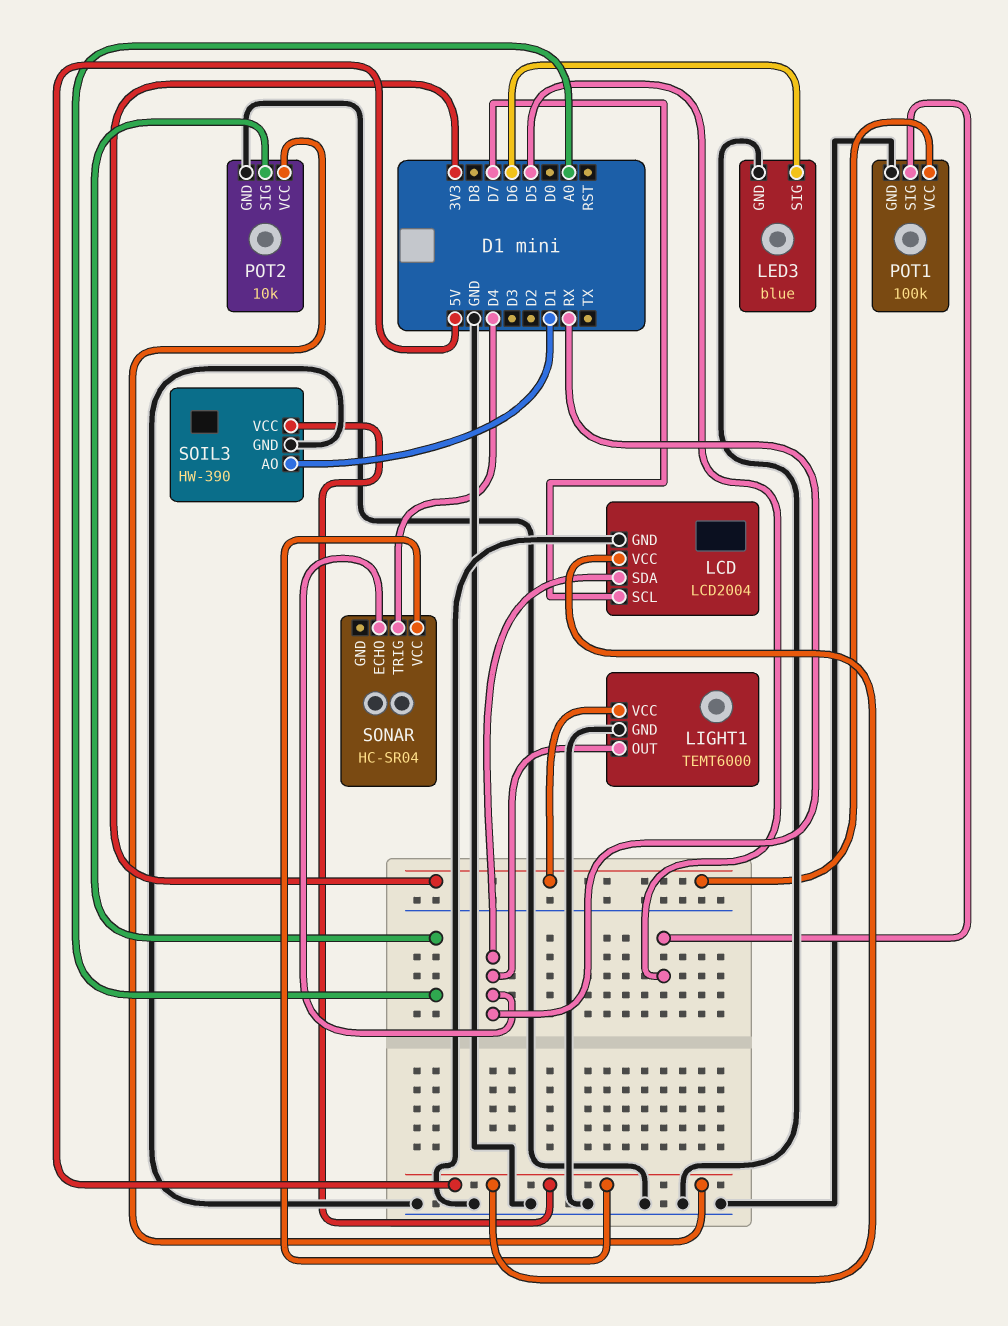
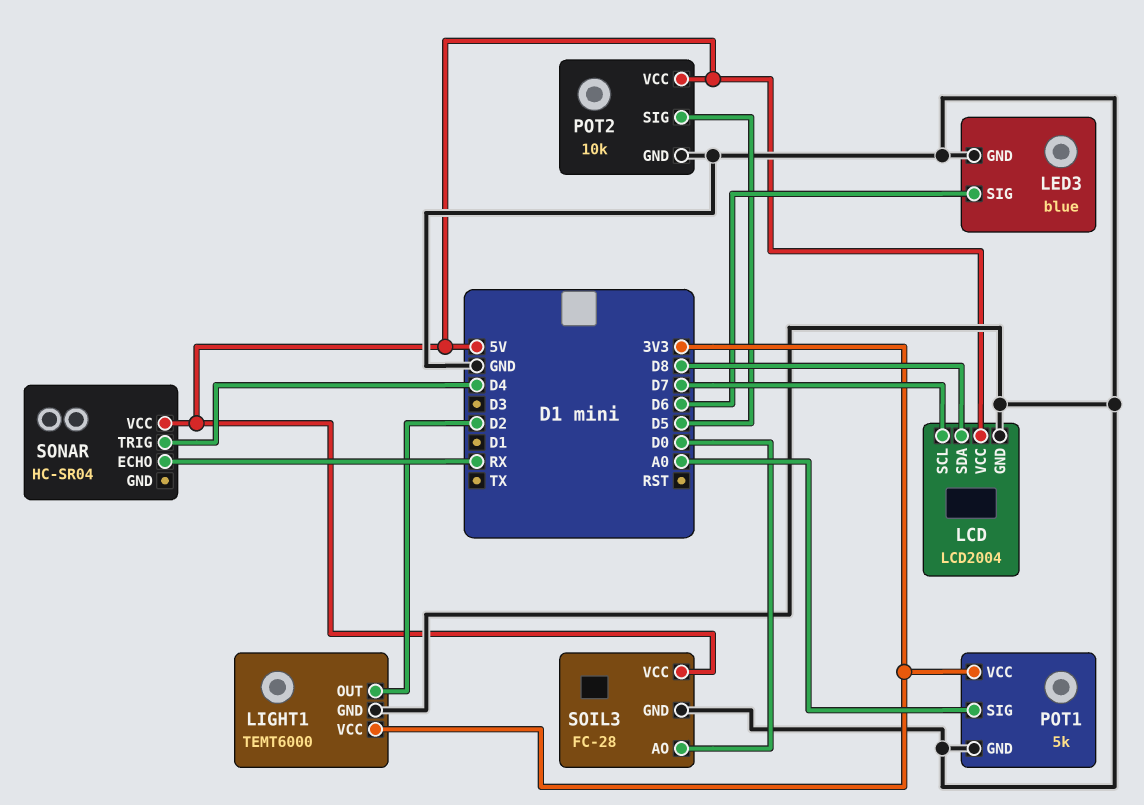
LCD pin SDA: RX -> D8
LIGHT1 pin OUT: RX -> D2
POT1: 100k -> 5k
POT1 pin SIG: D5 -> A0
POT2 pin SIG: A0 -> D5
SOIL3: HW-390 -> FC-28
SOIL3 pin AO: D1 -> D0

